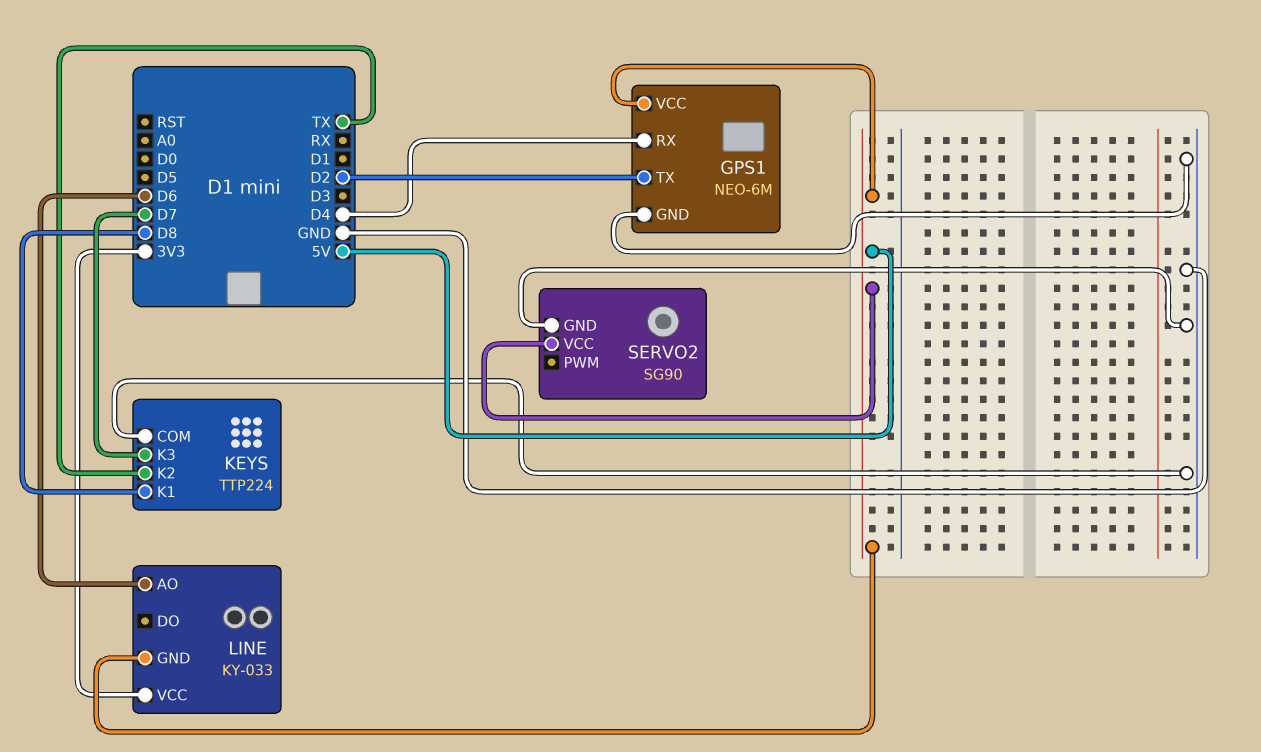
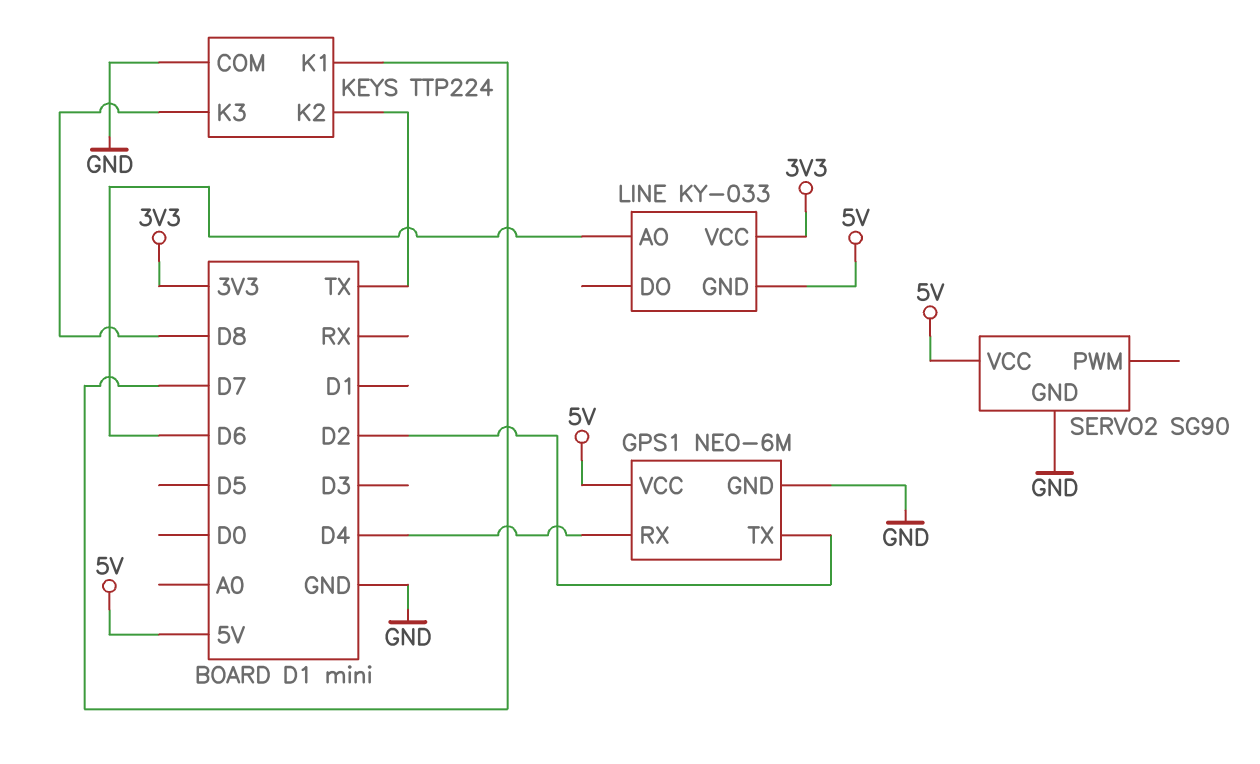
KEYS pin K1: D8 -> D7
KEYS pin K3: D7 -> D8

